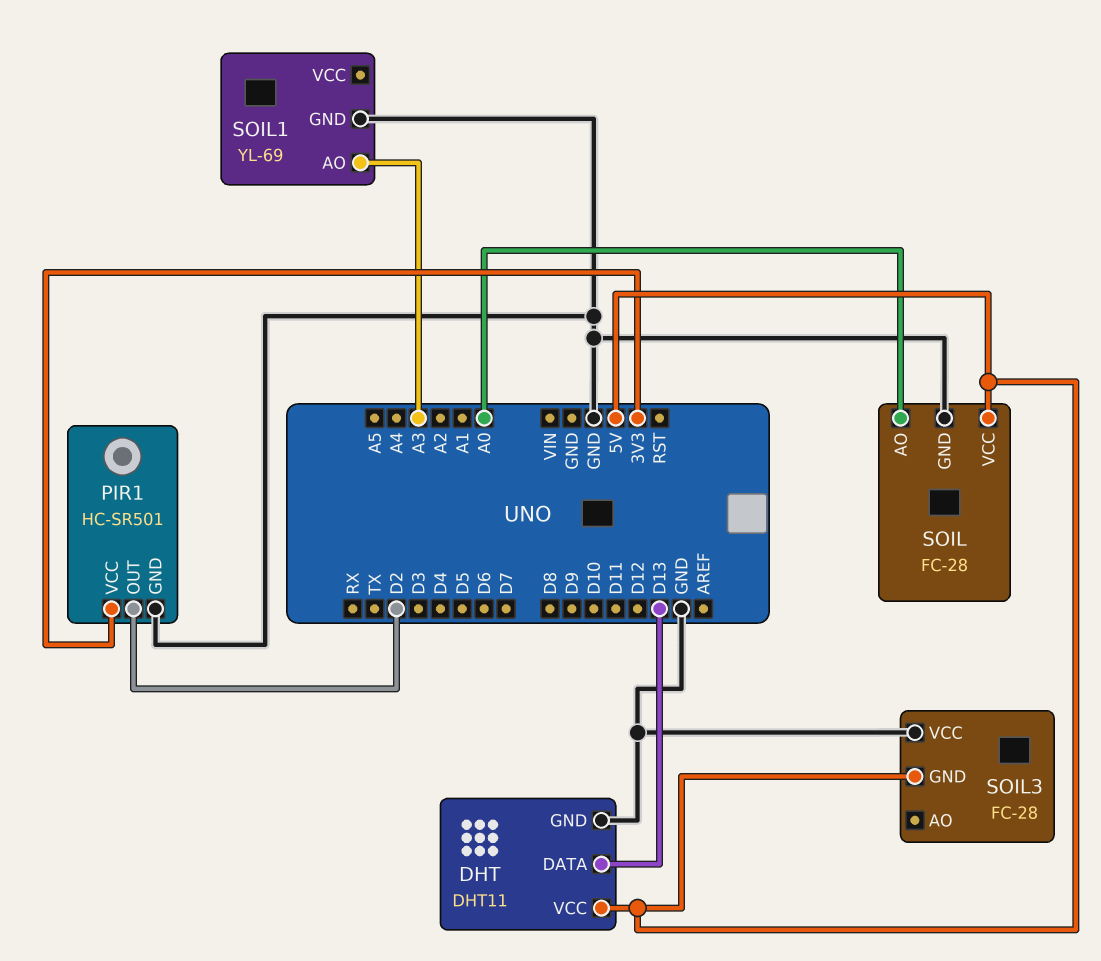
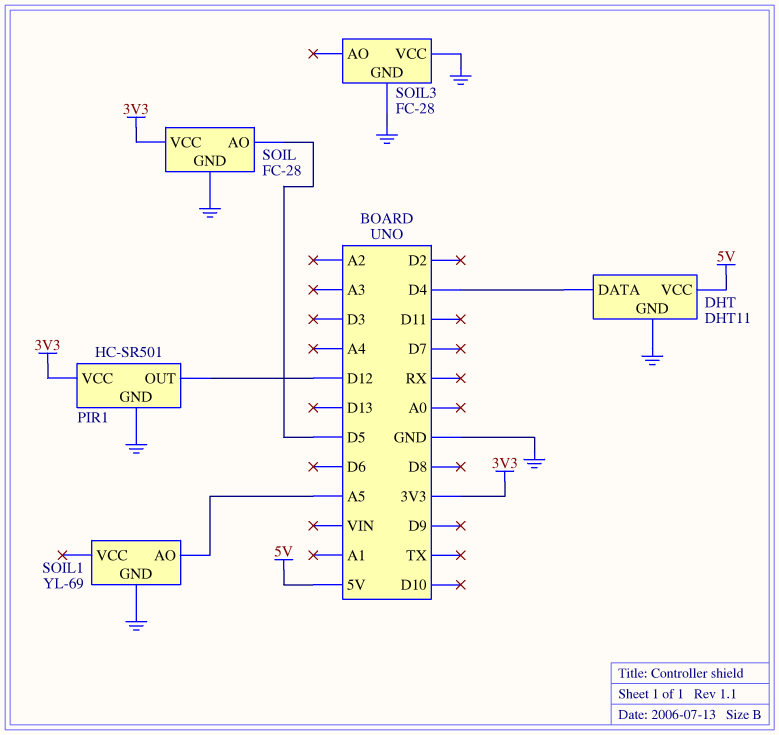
DHT pin DATA: D13 -> D4
PIR1 pin OUT: D2 -> D12
SOIL pin AO: A0 -> D5
SOIL pin VCC: 5V -> 3V3
SOIL1 pin AO: A3 -> A5
SOIL3 pin GND: 5V -> GND

